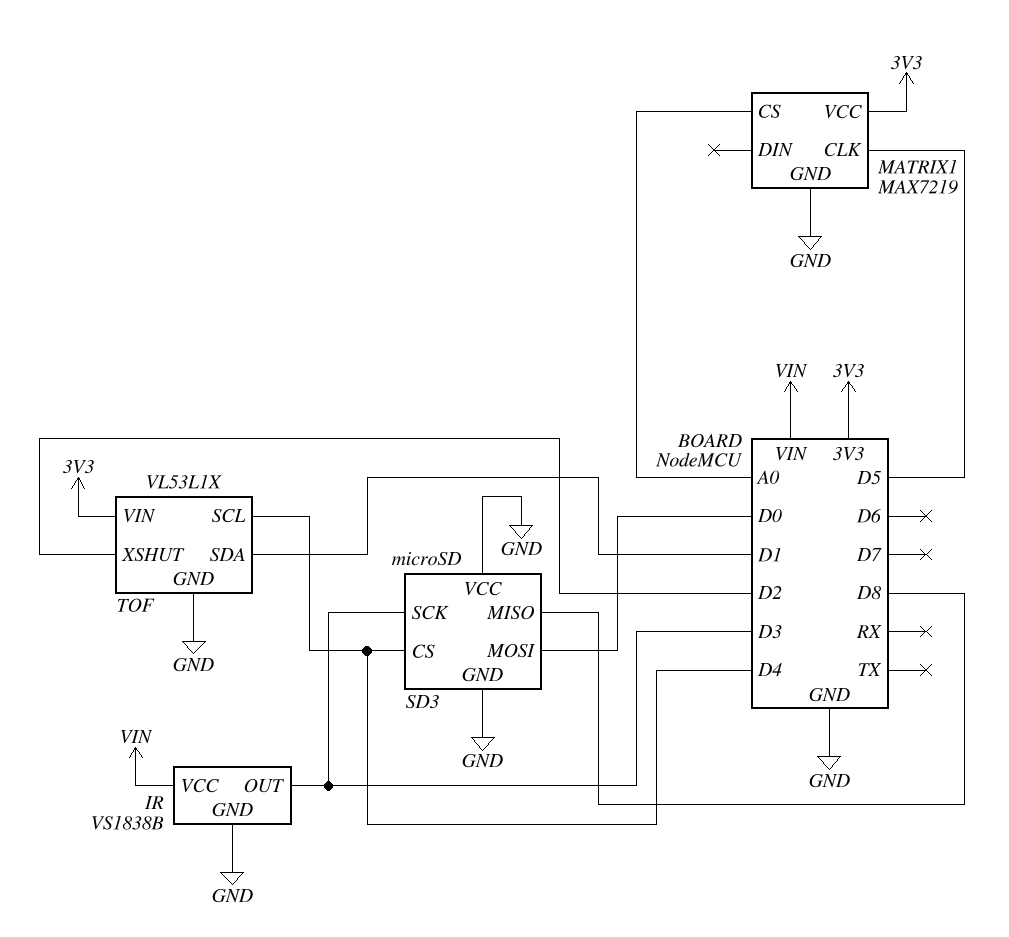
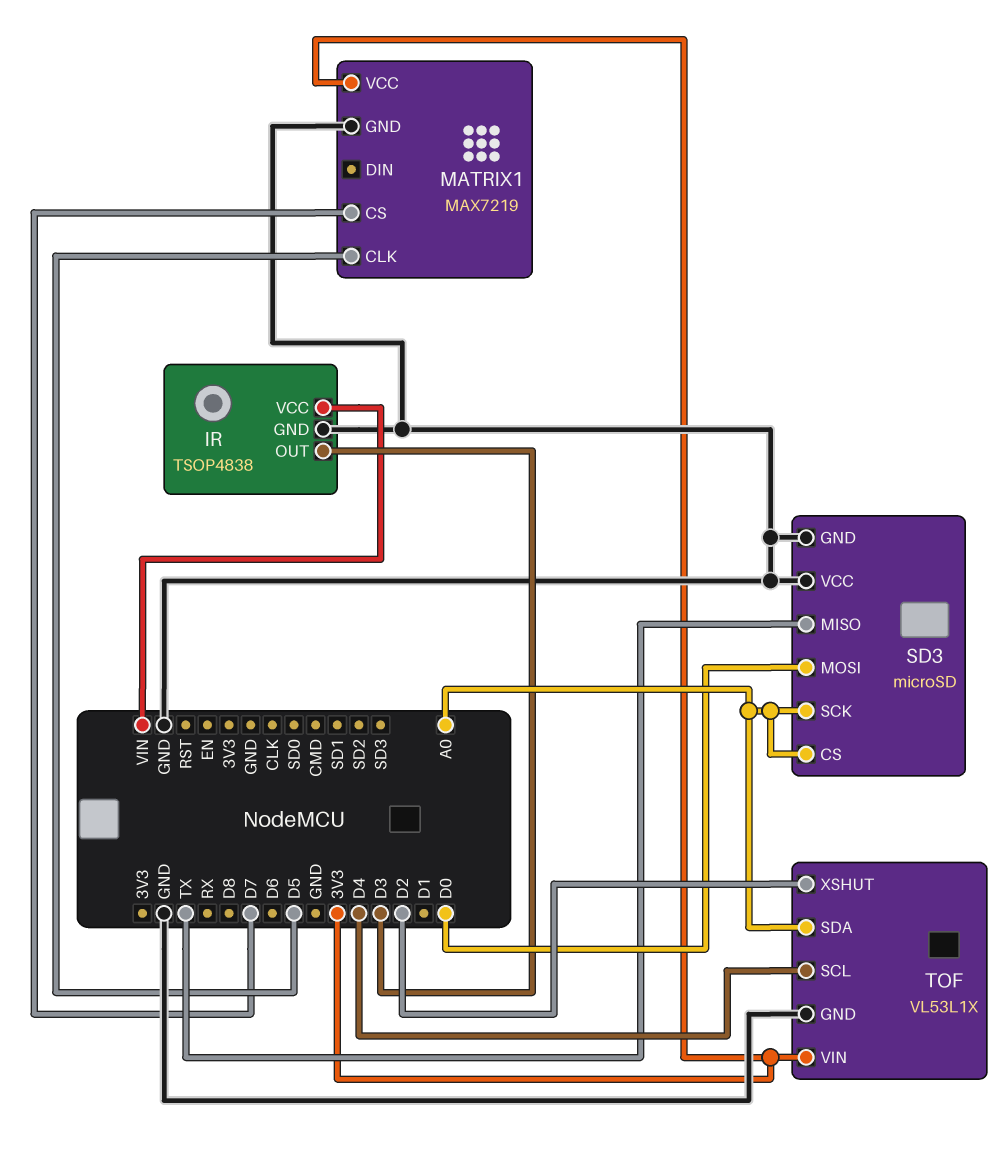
IR: VS1838B -> TSOP4838
MATRIX1 pin CS: A0 -> D7
SD3 pin CS: D4 -> A0
SD3 pin MISO: D8 -> TX
SD3 pin SCK: D3 -> A0
TOF pin SDA: D1 -> A0

